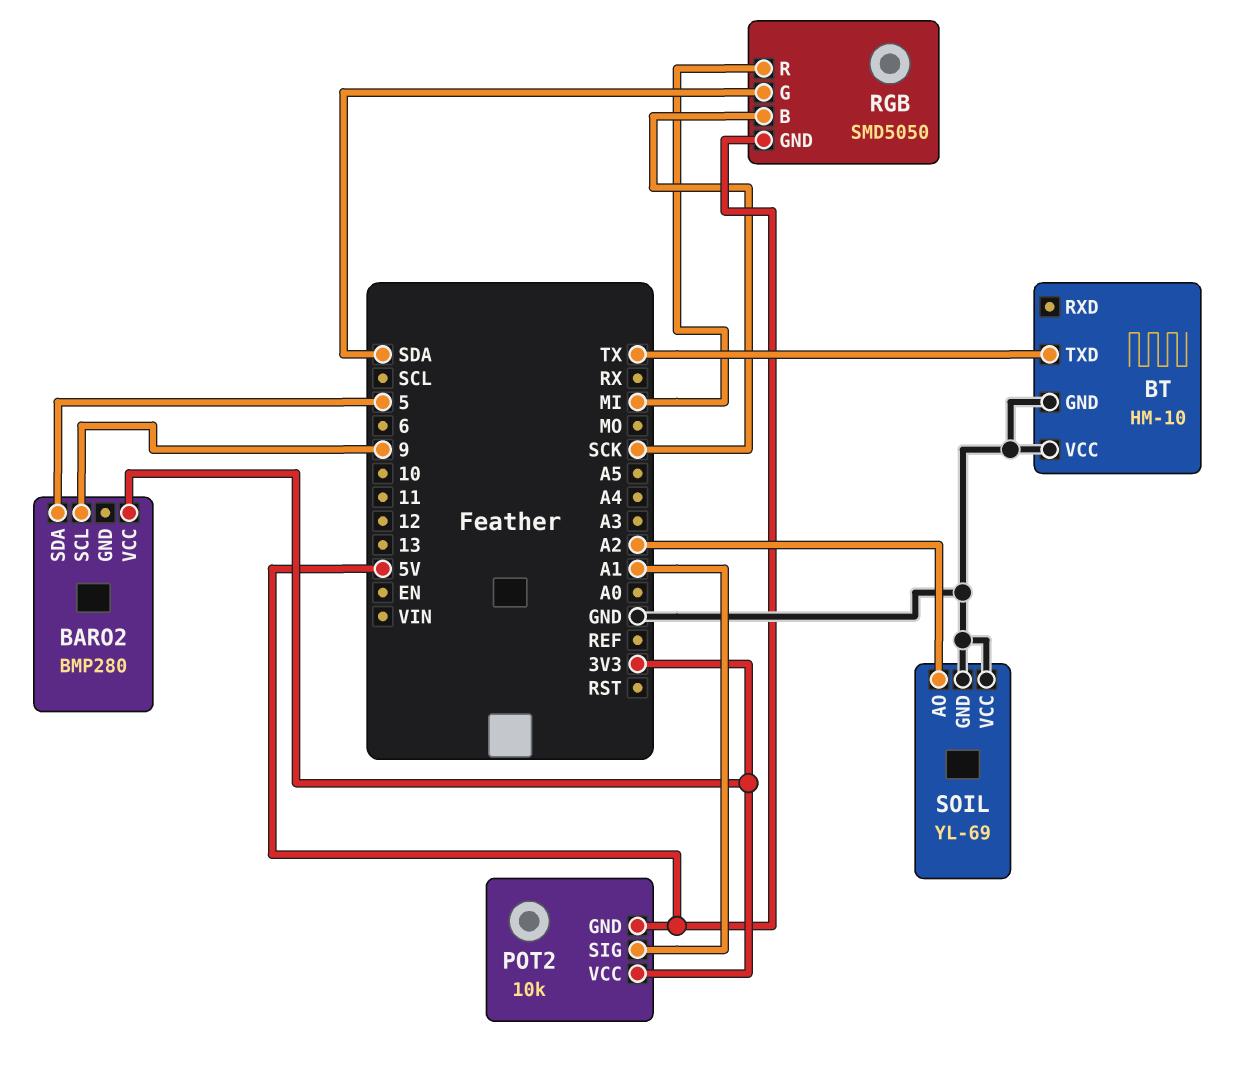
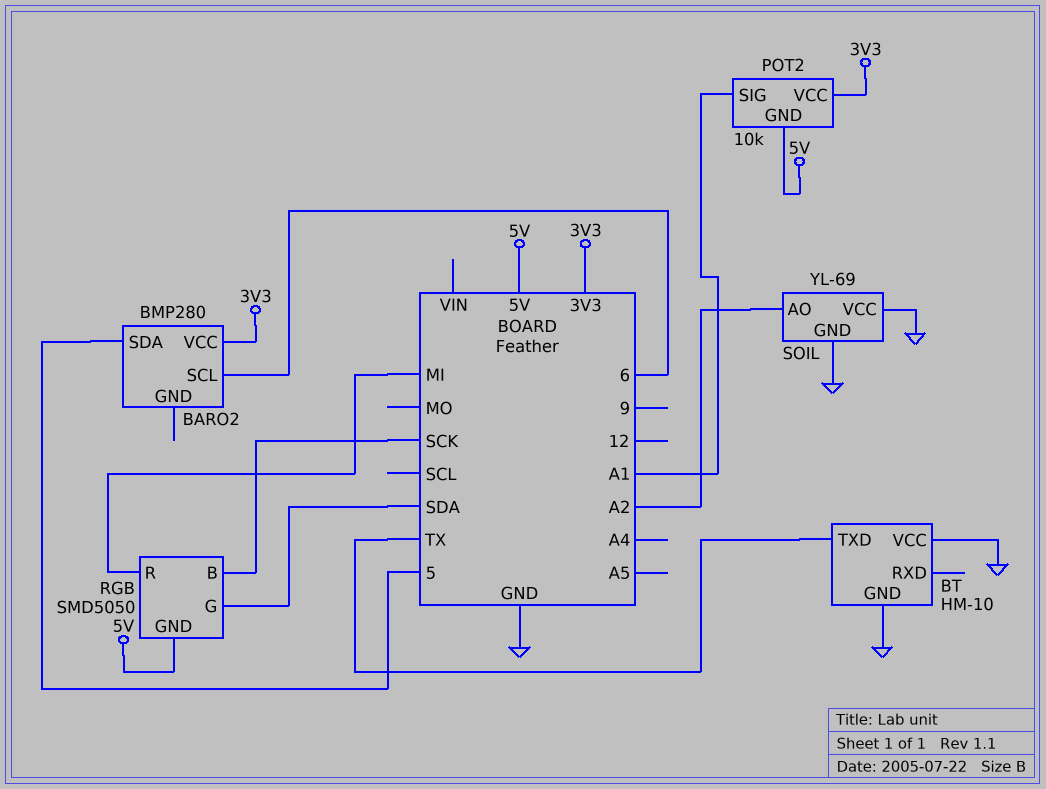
BARO2 pin SCL: 9 -> 6

